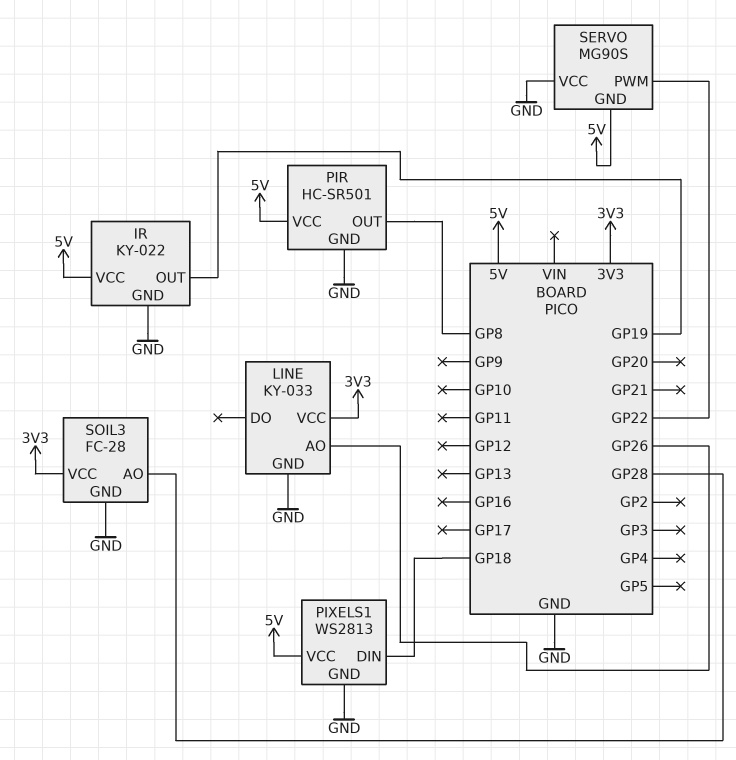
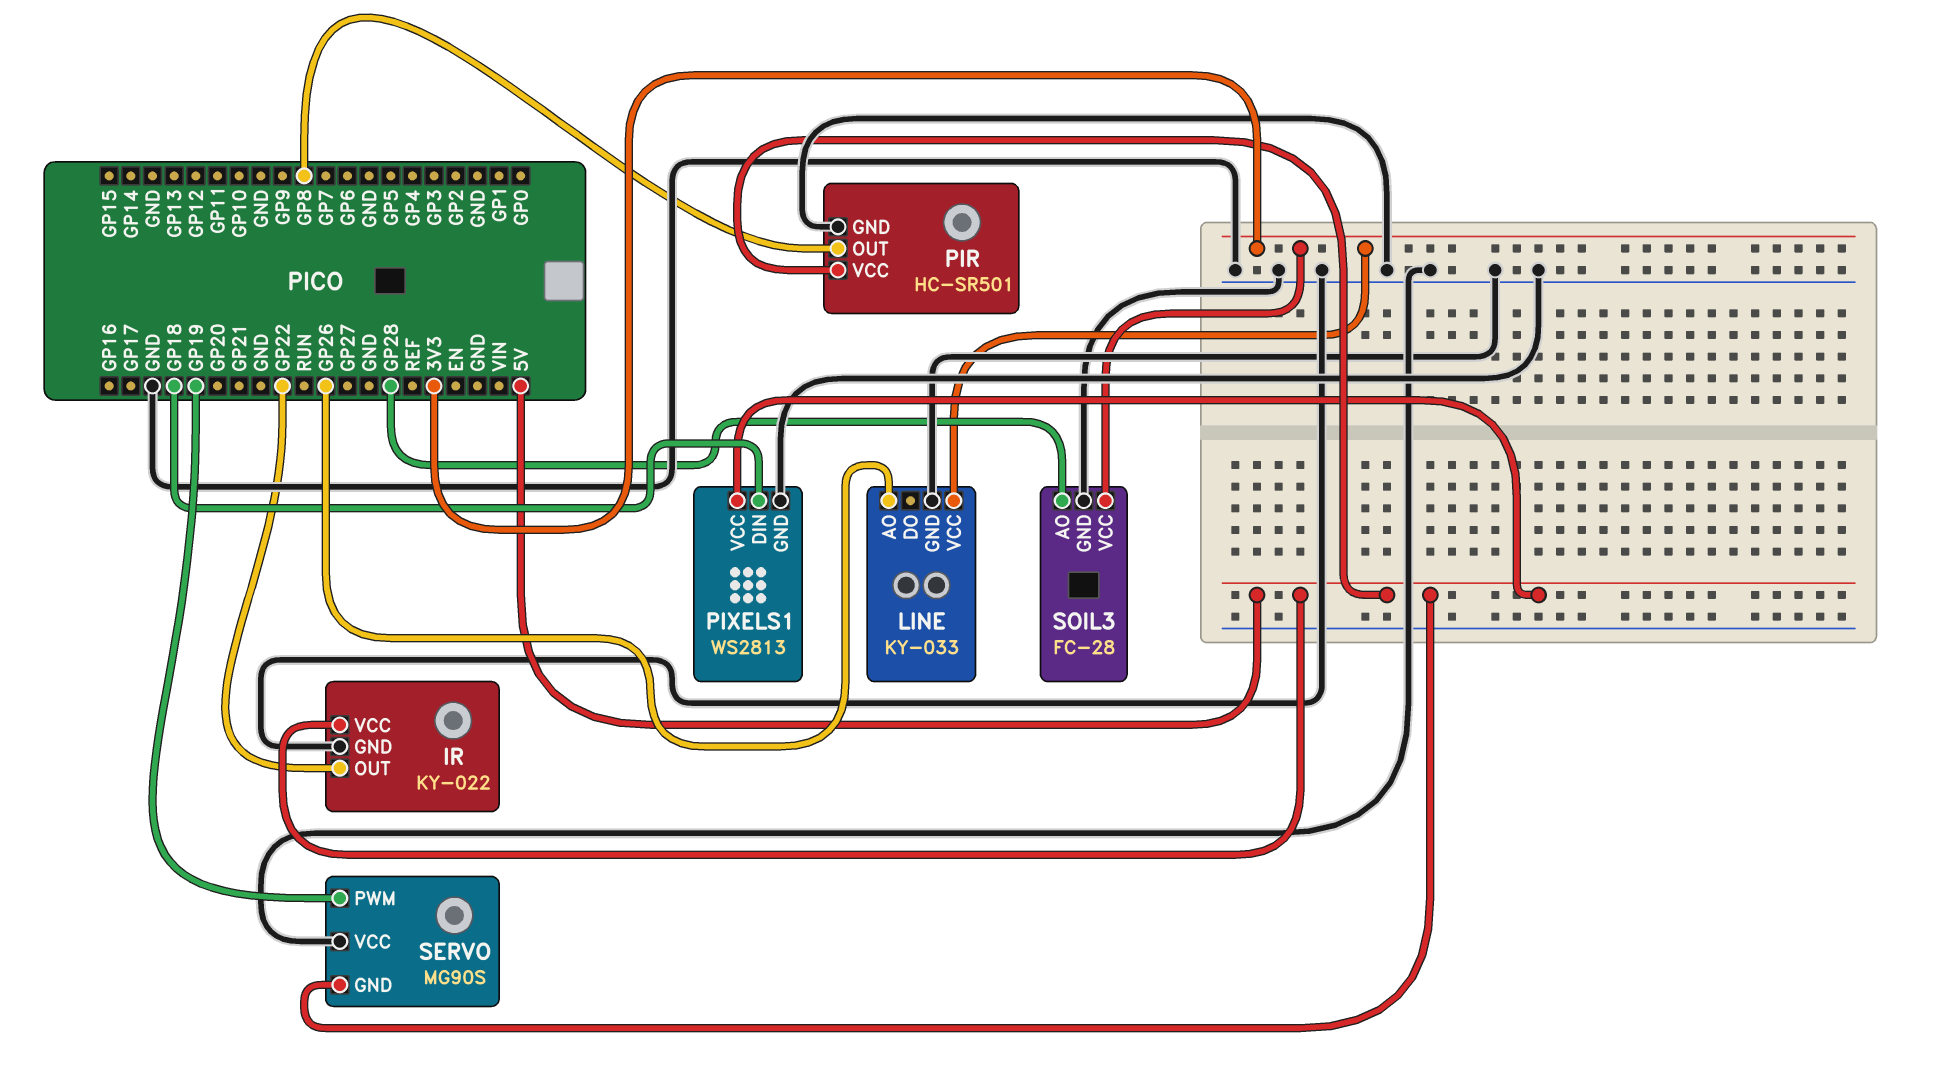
IR pin OUT: GP19 -> GP22
SERVO pin PWM: GP22 -> GP19

